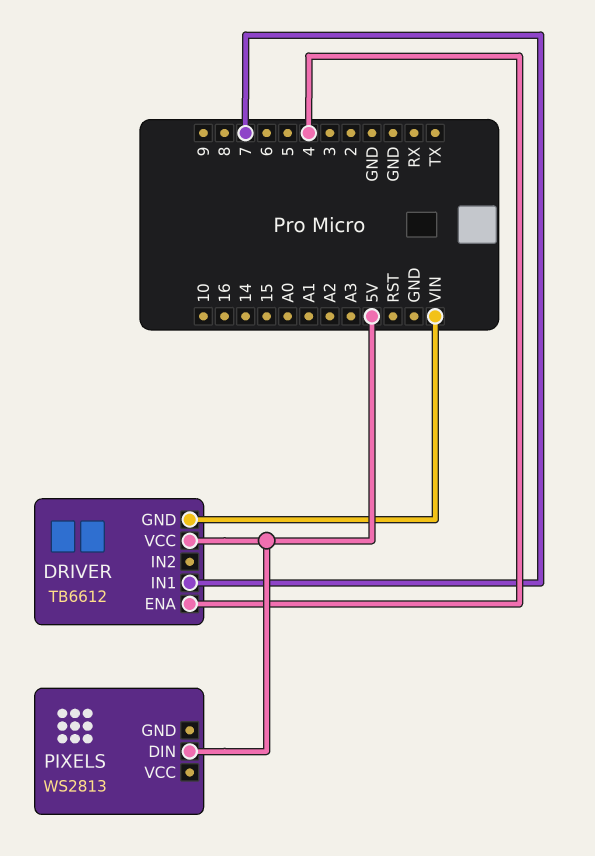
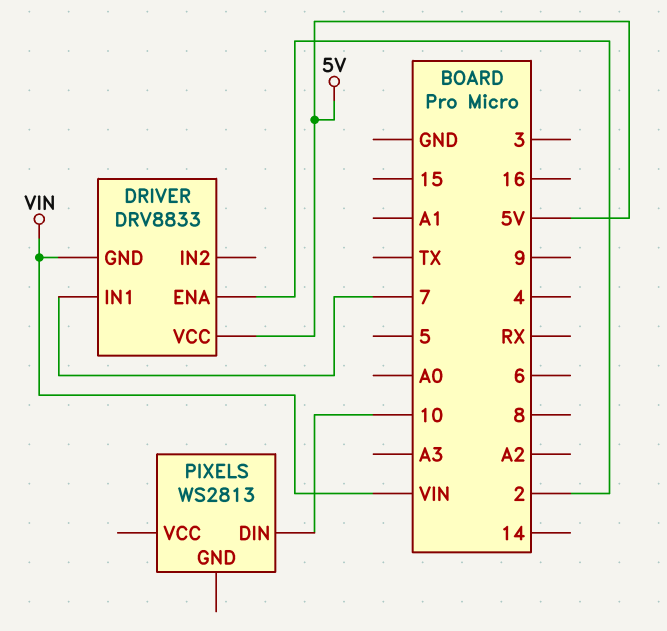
DRIVER: TB6612 -> DRV8833
DRIVER pin ENA: 4 -> 2
PIXELS pin DIN: 5V -> 10

